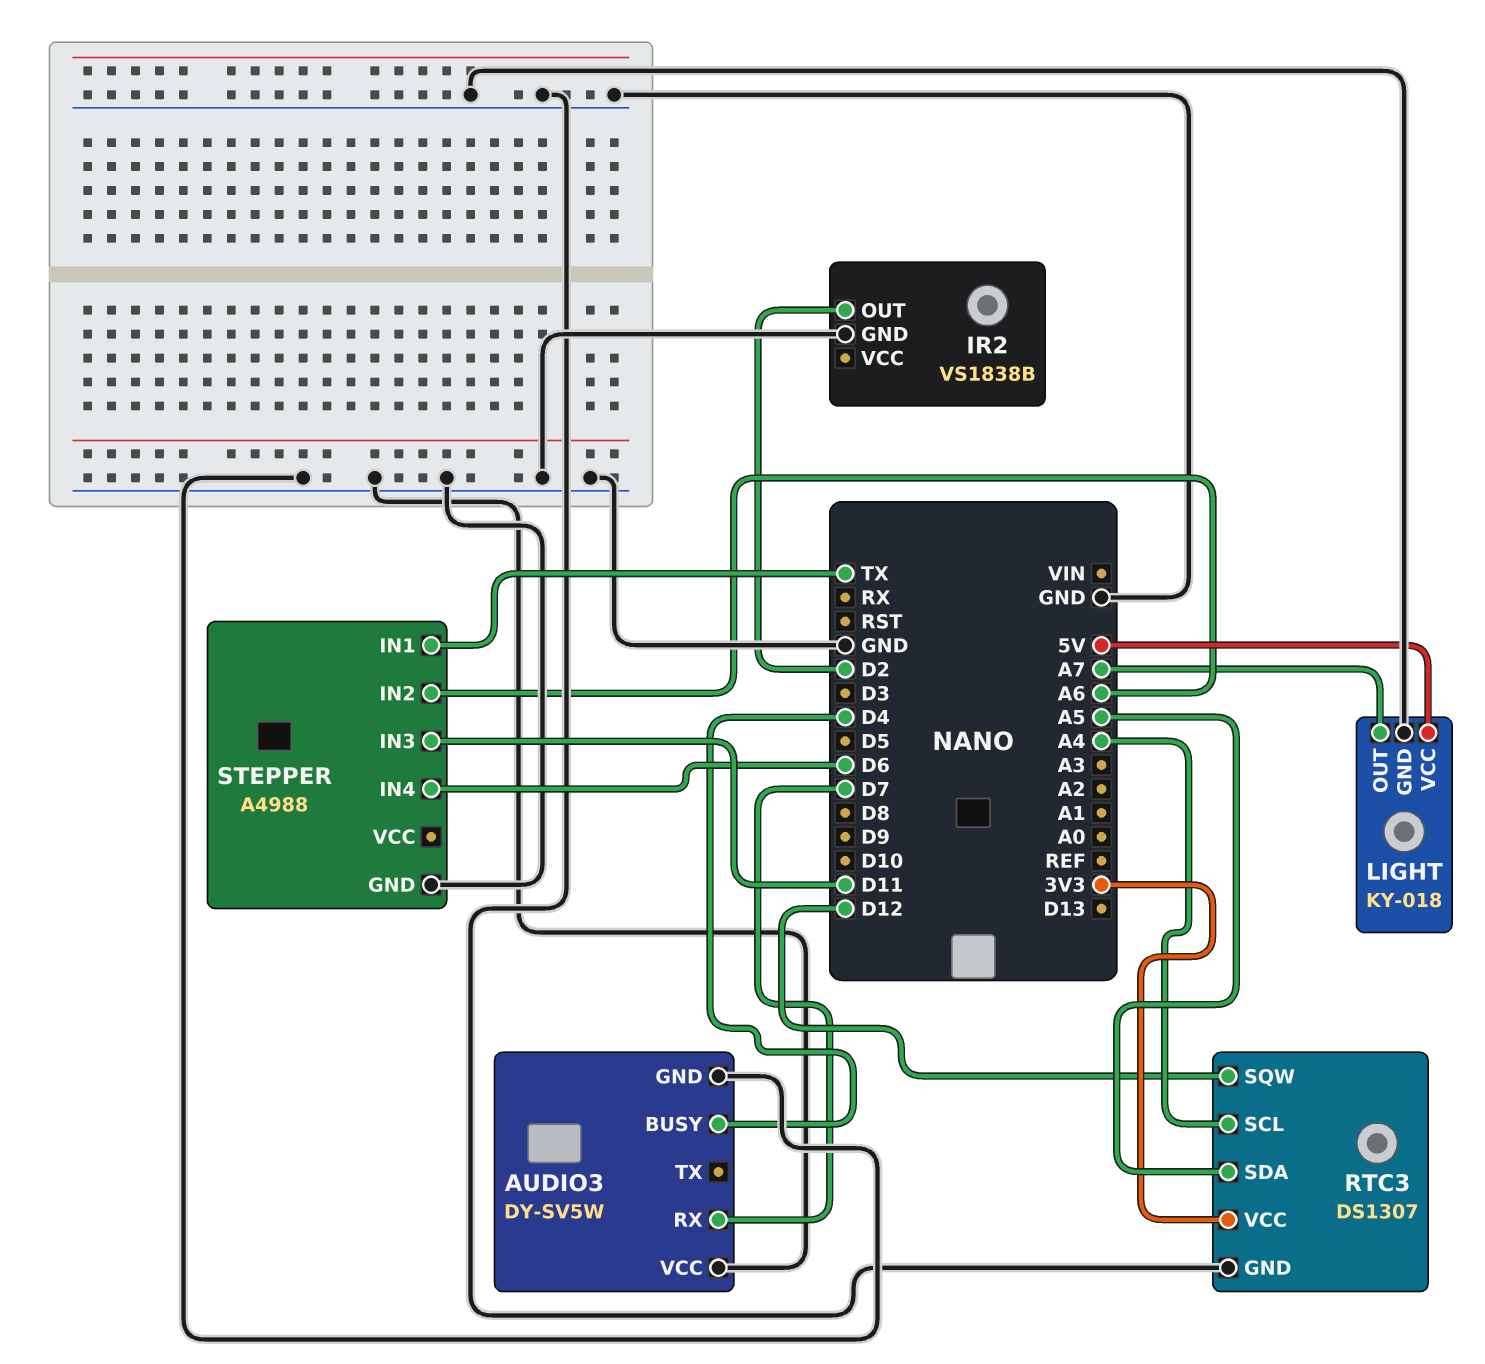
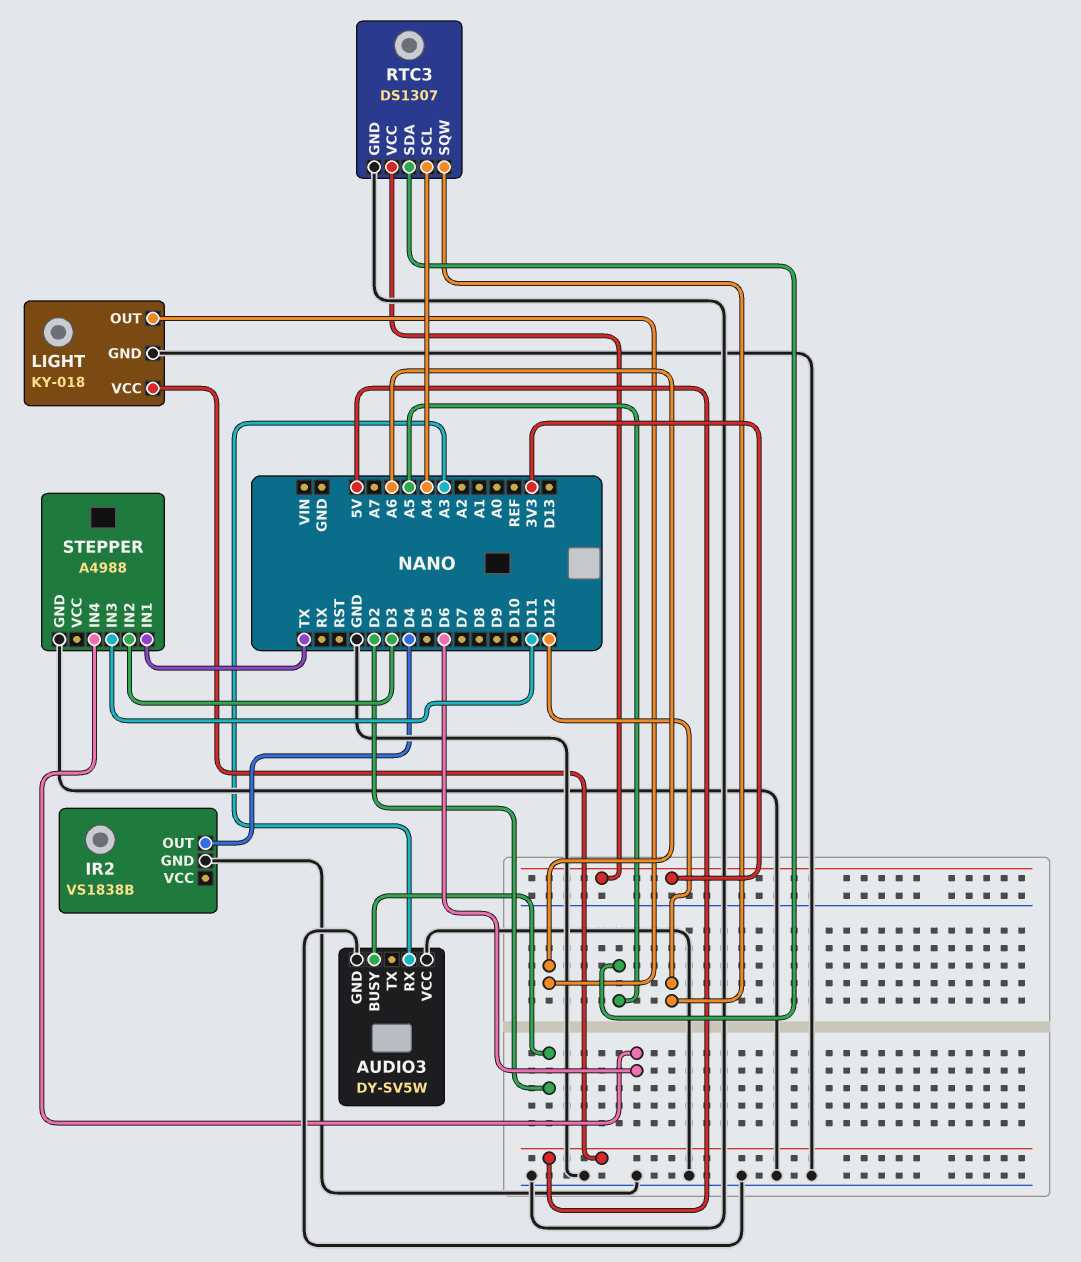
AUDIO3 pin BUSY: D4 -> D2
AUDIO3 pin RX: D7 -> A3
IR2 pin OUT: D2 -> D4
LIGHT pin OUT: A7 -> A6
STEPPER pin IN2: A6 -> D3

